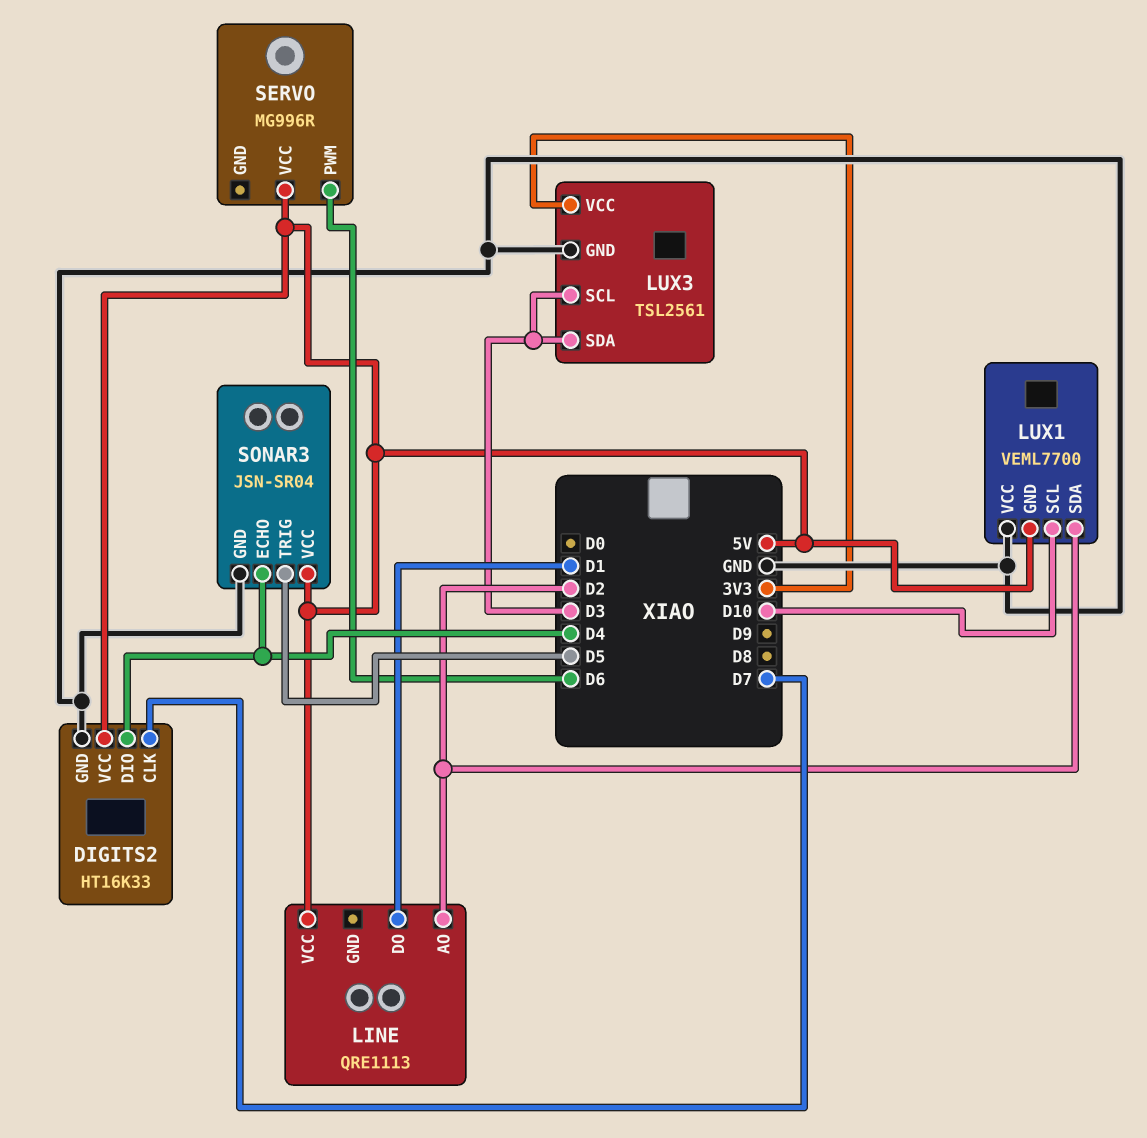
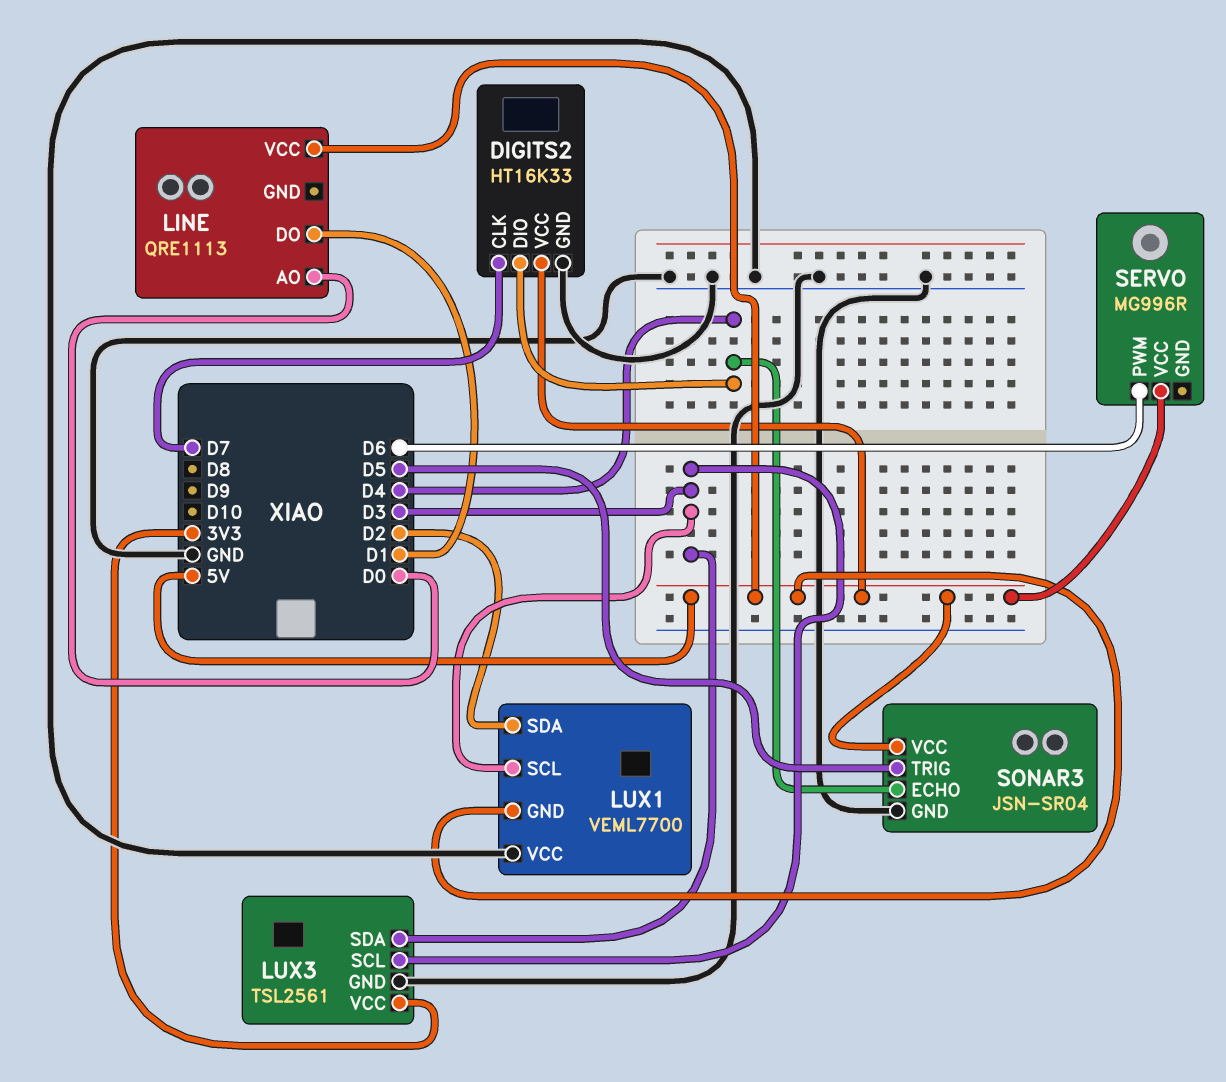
LINE pin AO: D2 -> D0
LUX1 pin SCL: D10 -> D3

